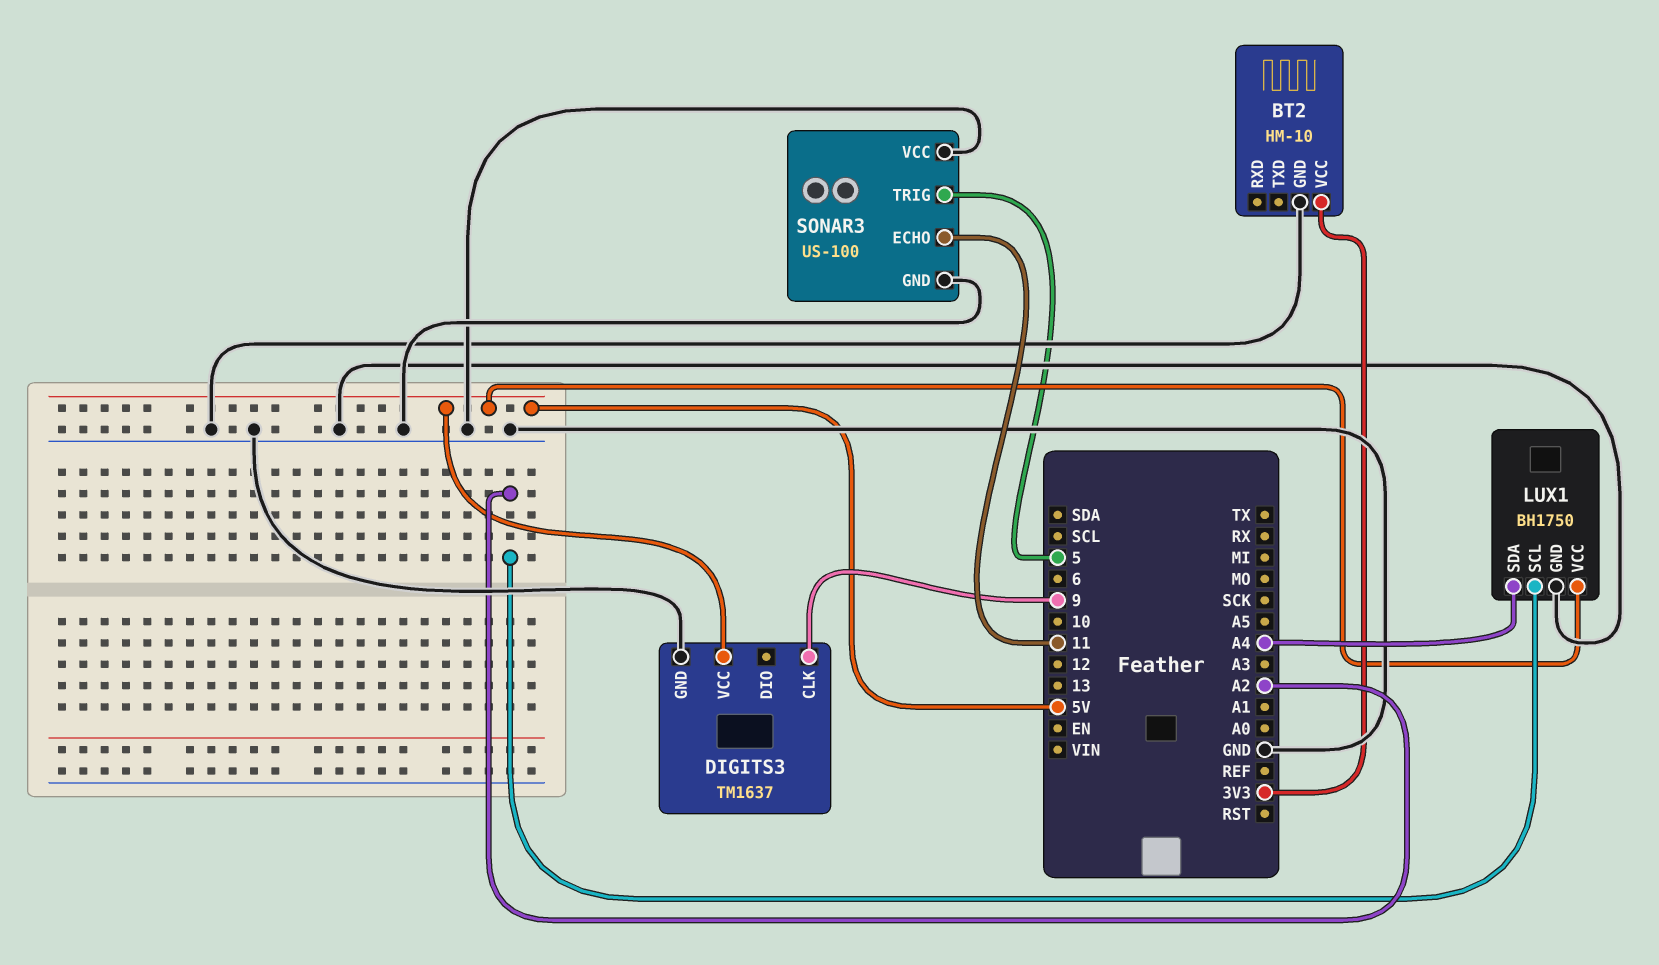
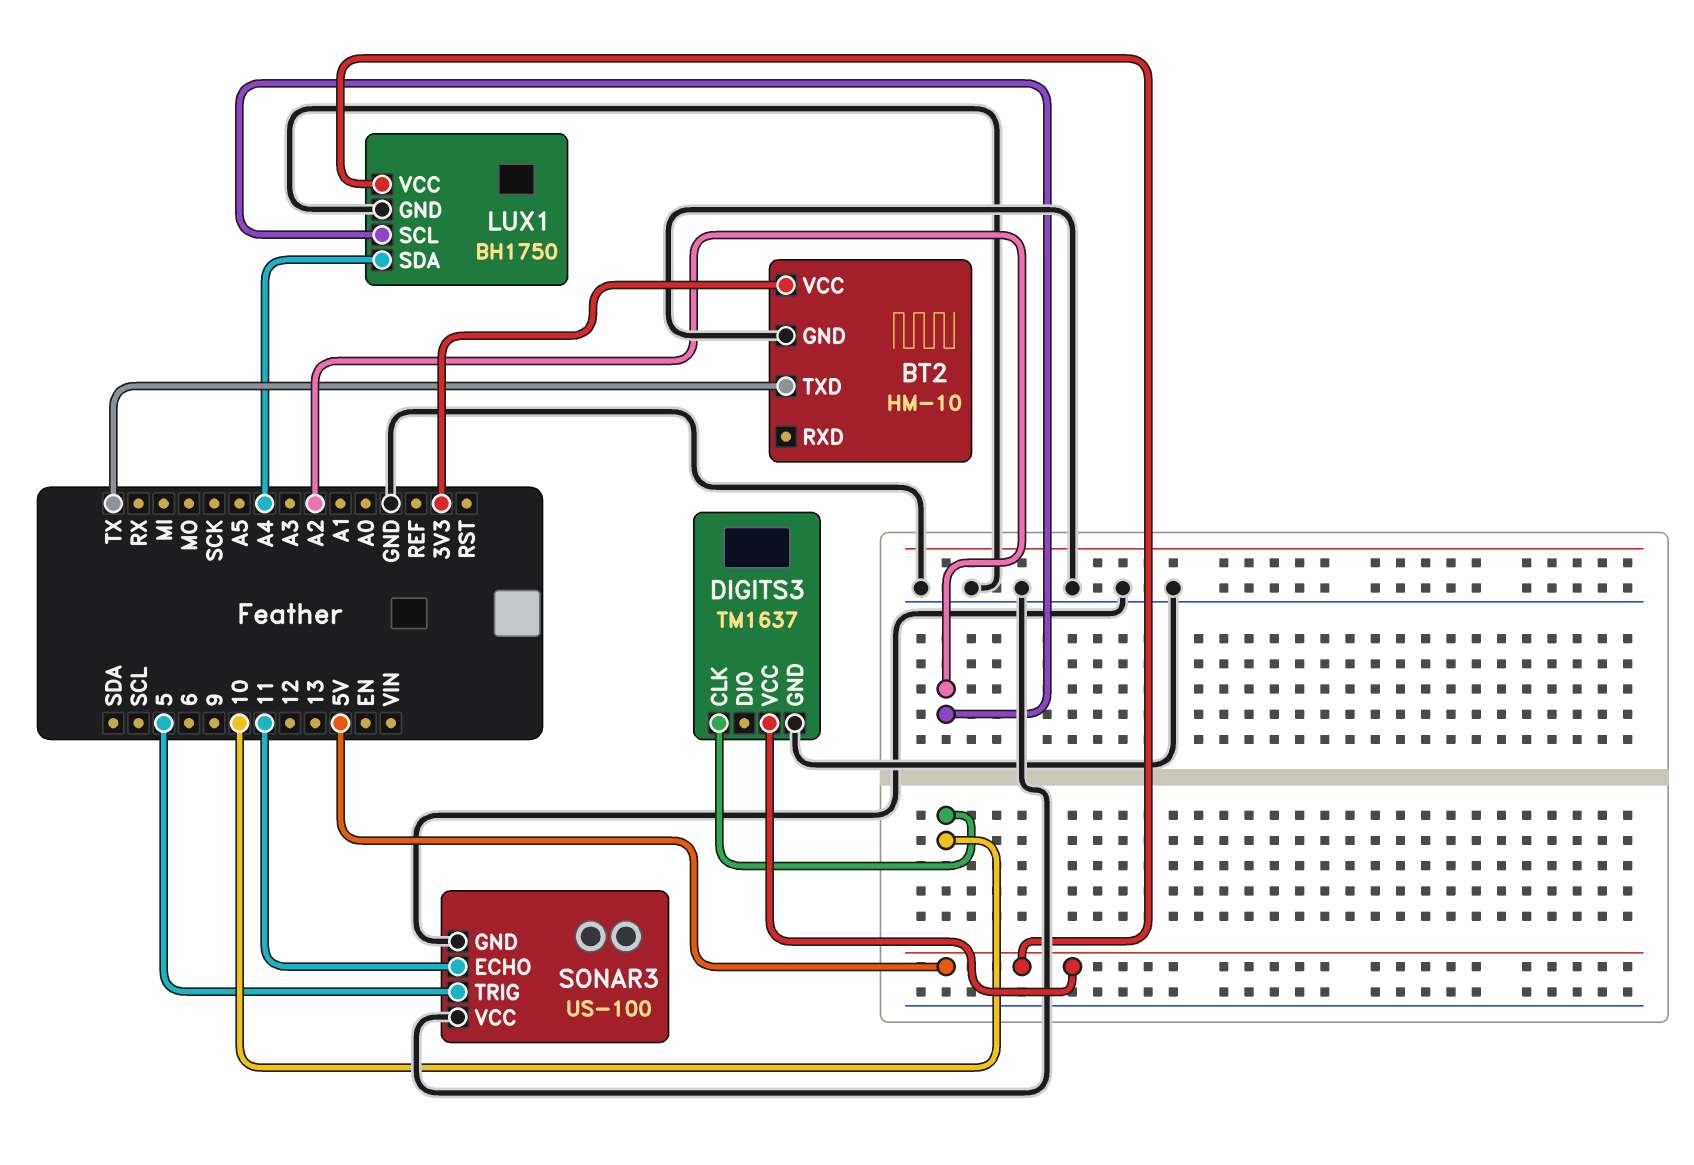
BT2 pin TXD: none -> TX
DIGITS3 pin CLK: 9 -> 10

